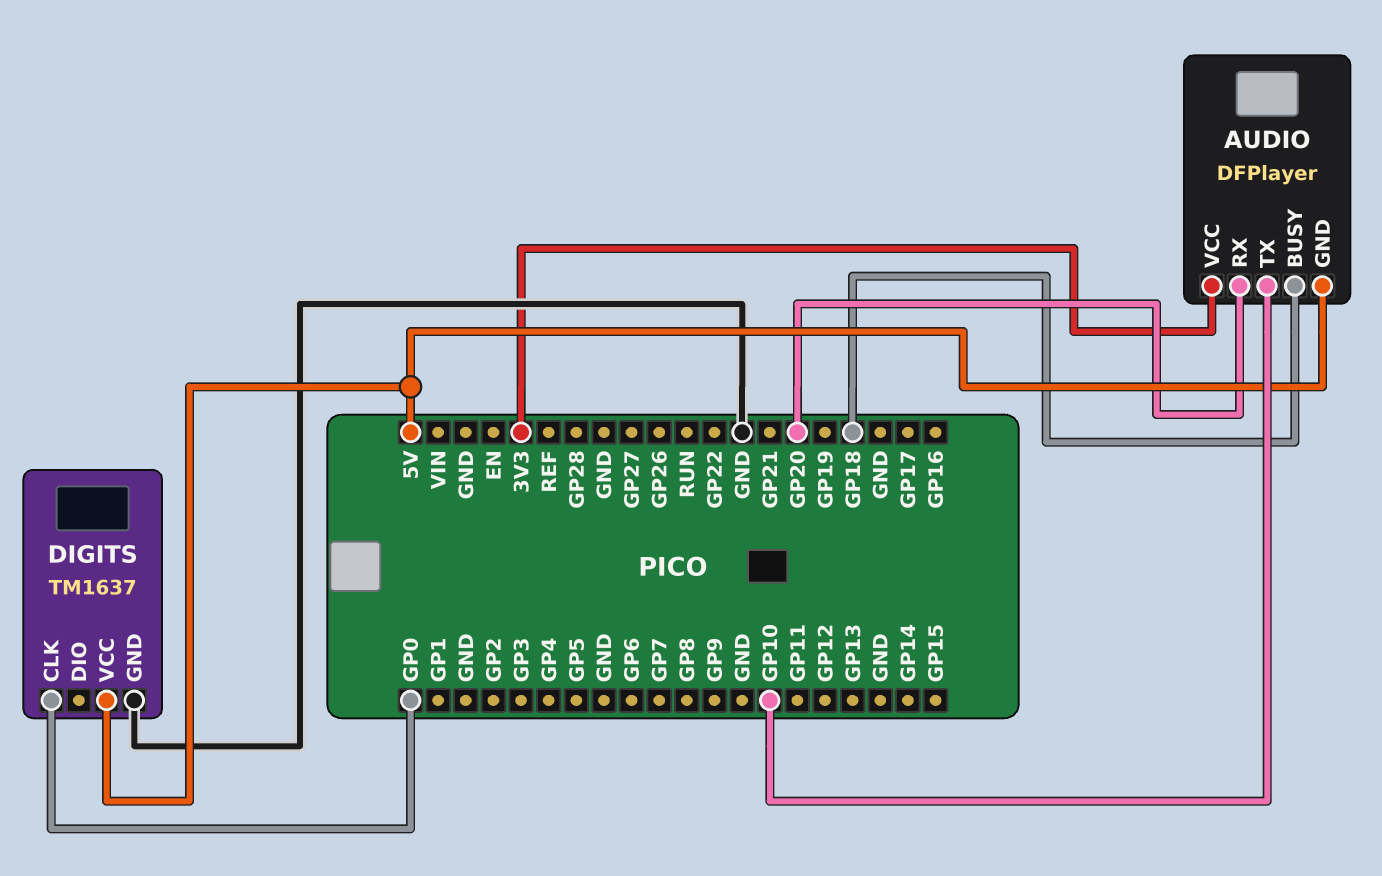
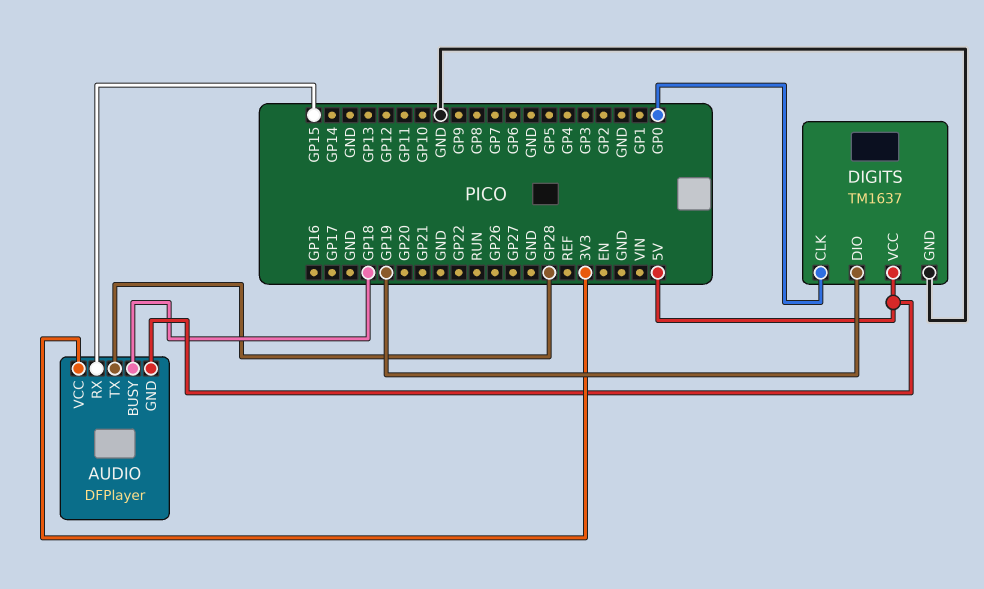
AUDIO pin RX: GP20 -> GP15
AUDIO pin TX: GP10 -> GP28
DIGITS pin DIO: none -> GP19

